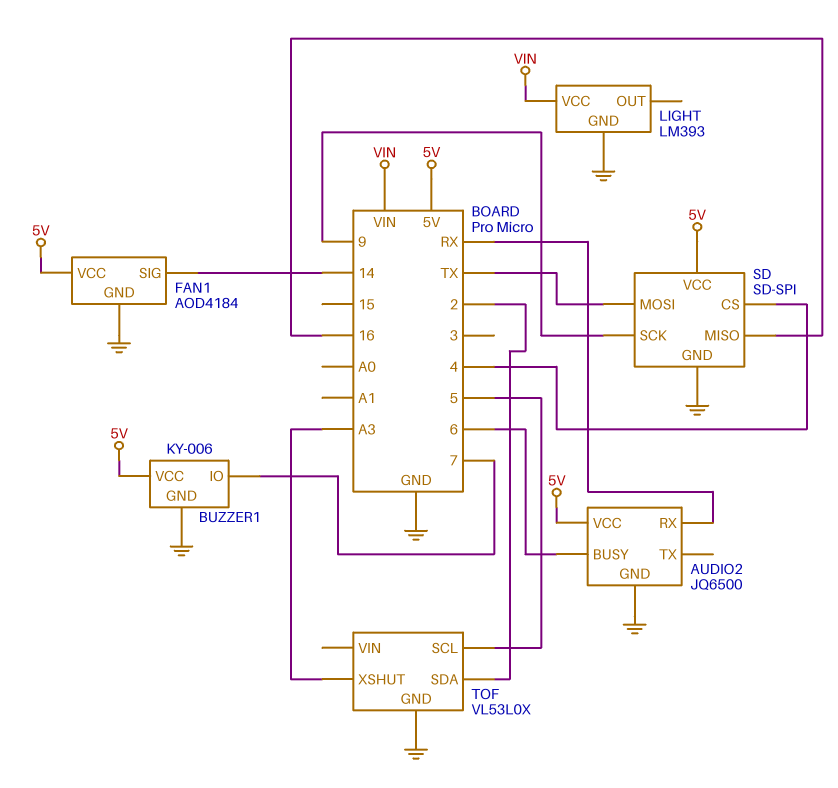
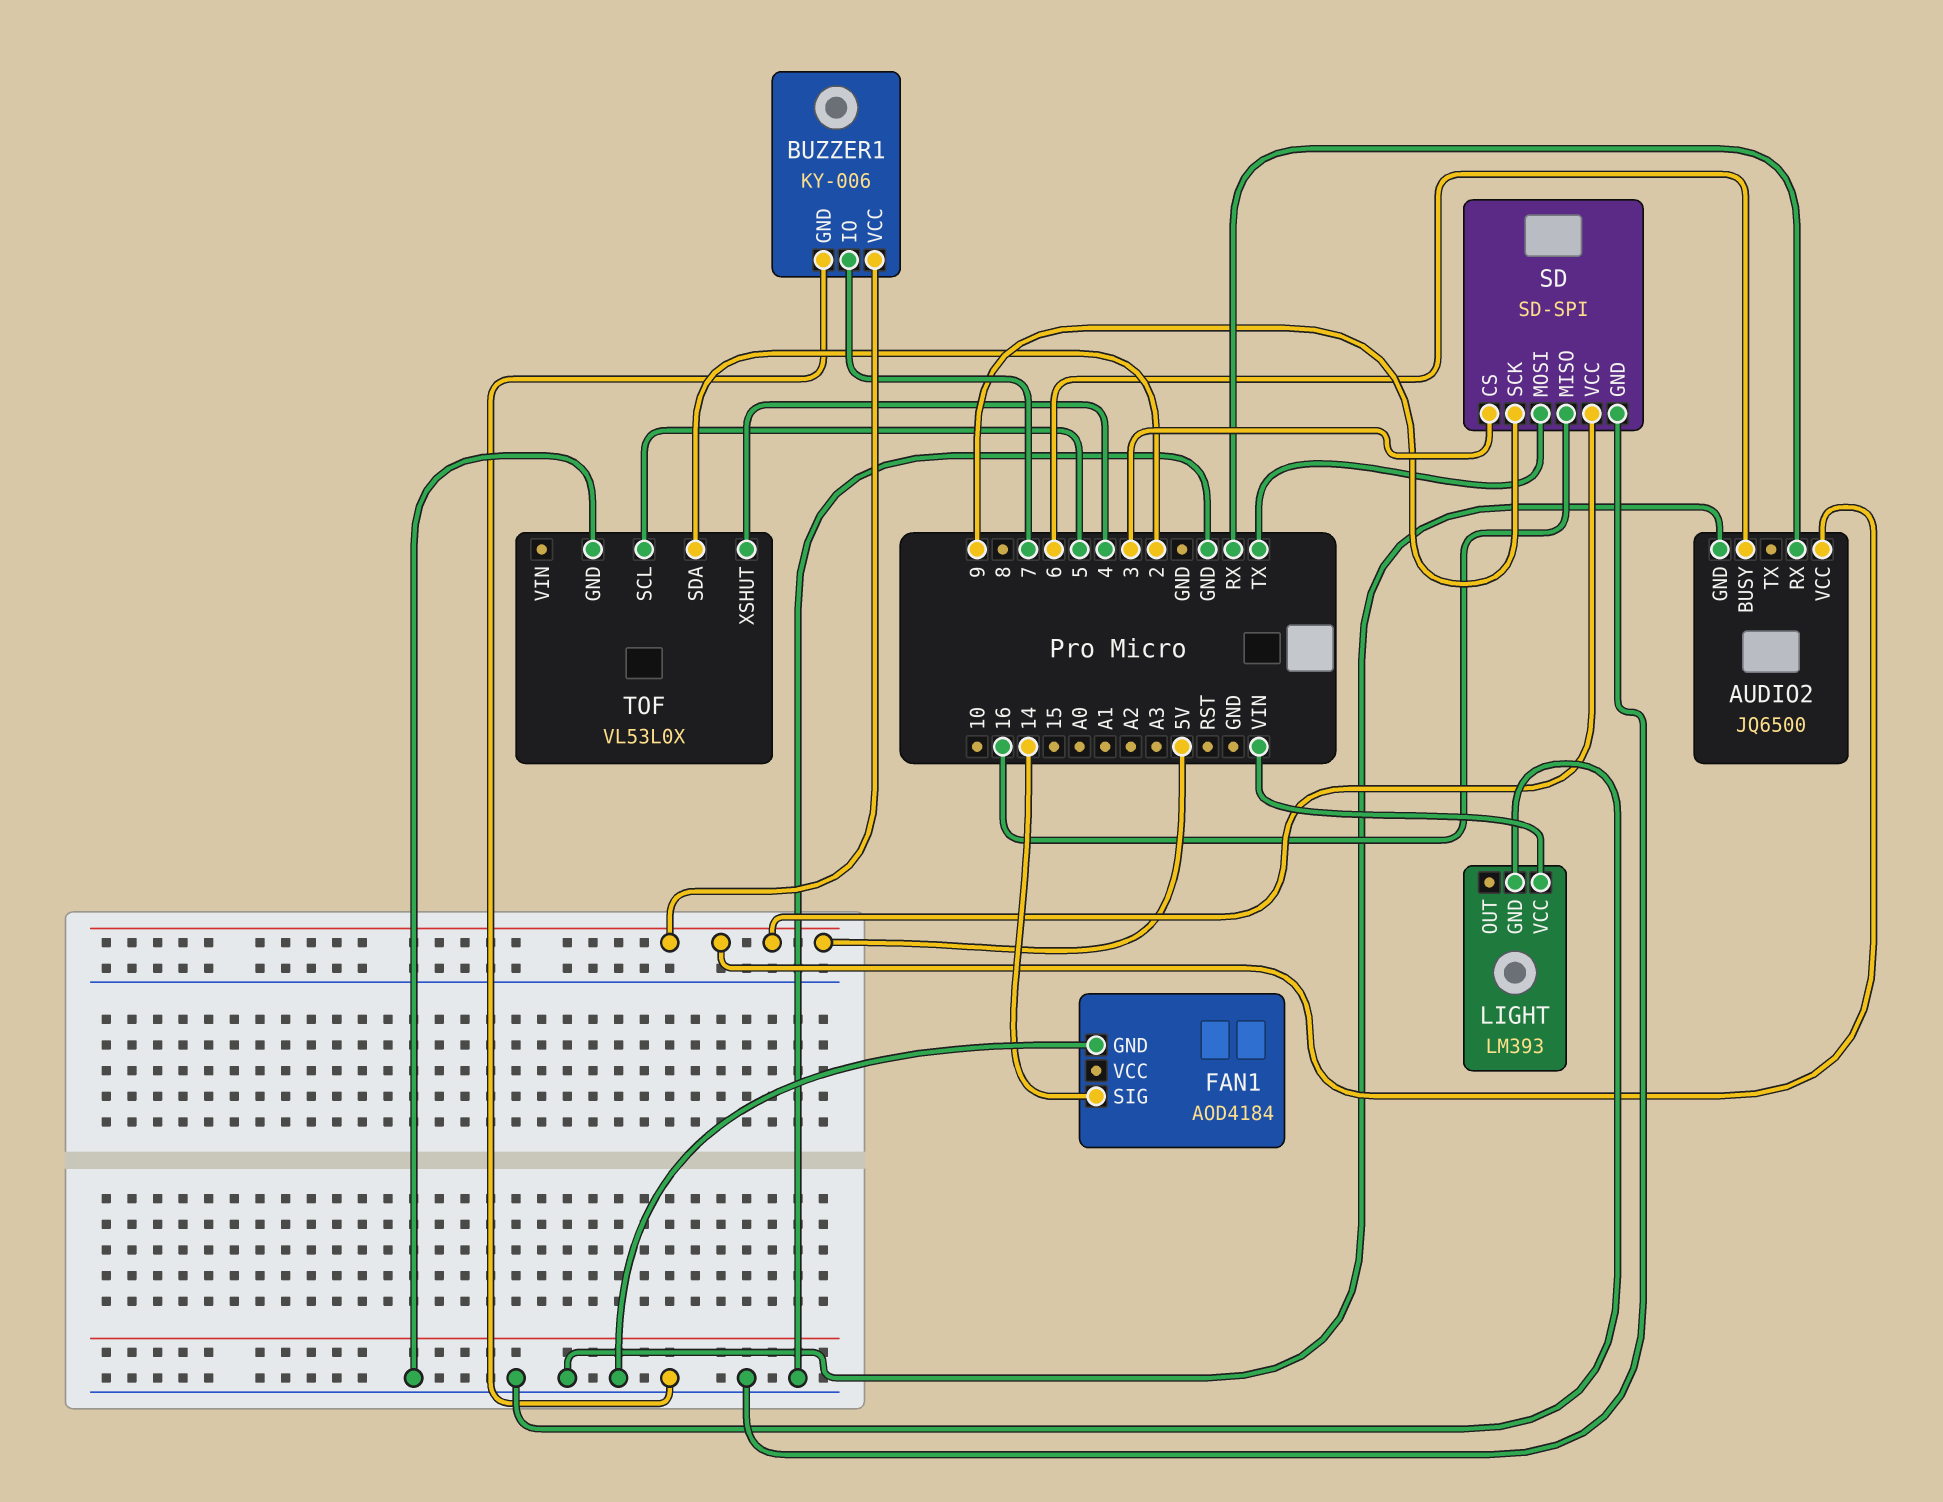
FAN1 pin VCC: 5V -> none
SD pin CS: 4 -> 3
TOF pin XSHUT: A3 -> 4

